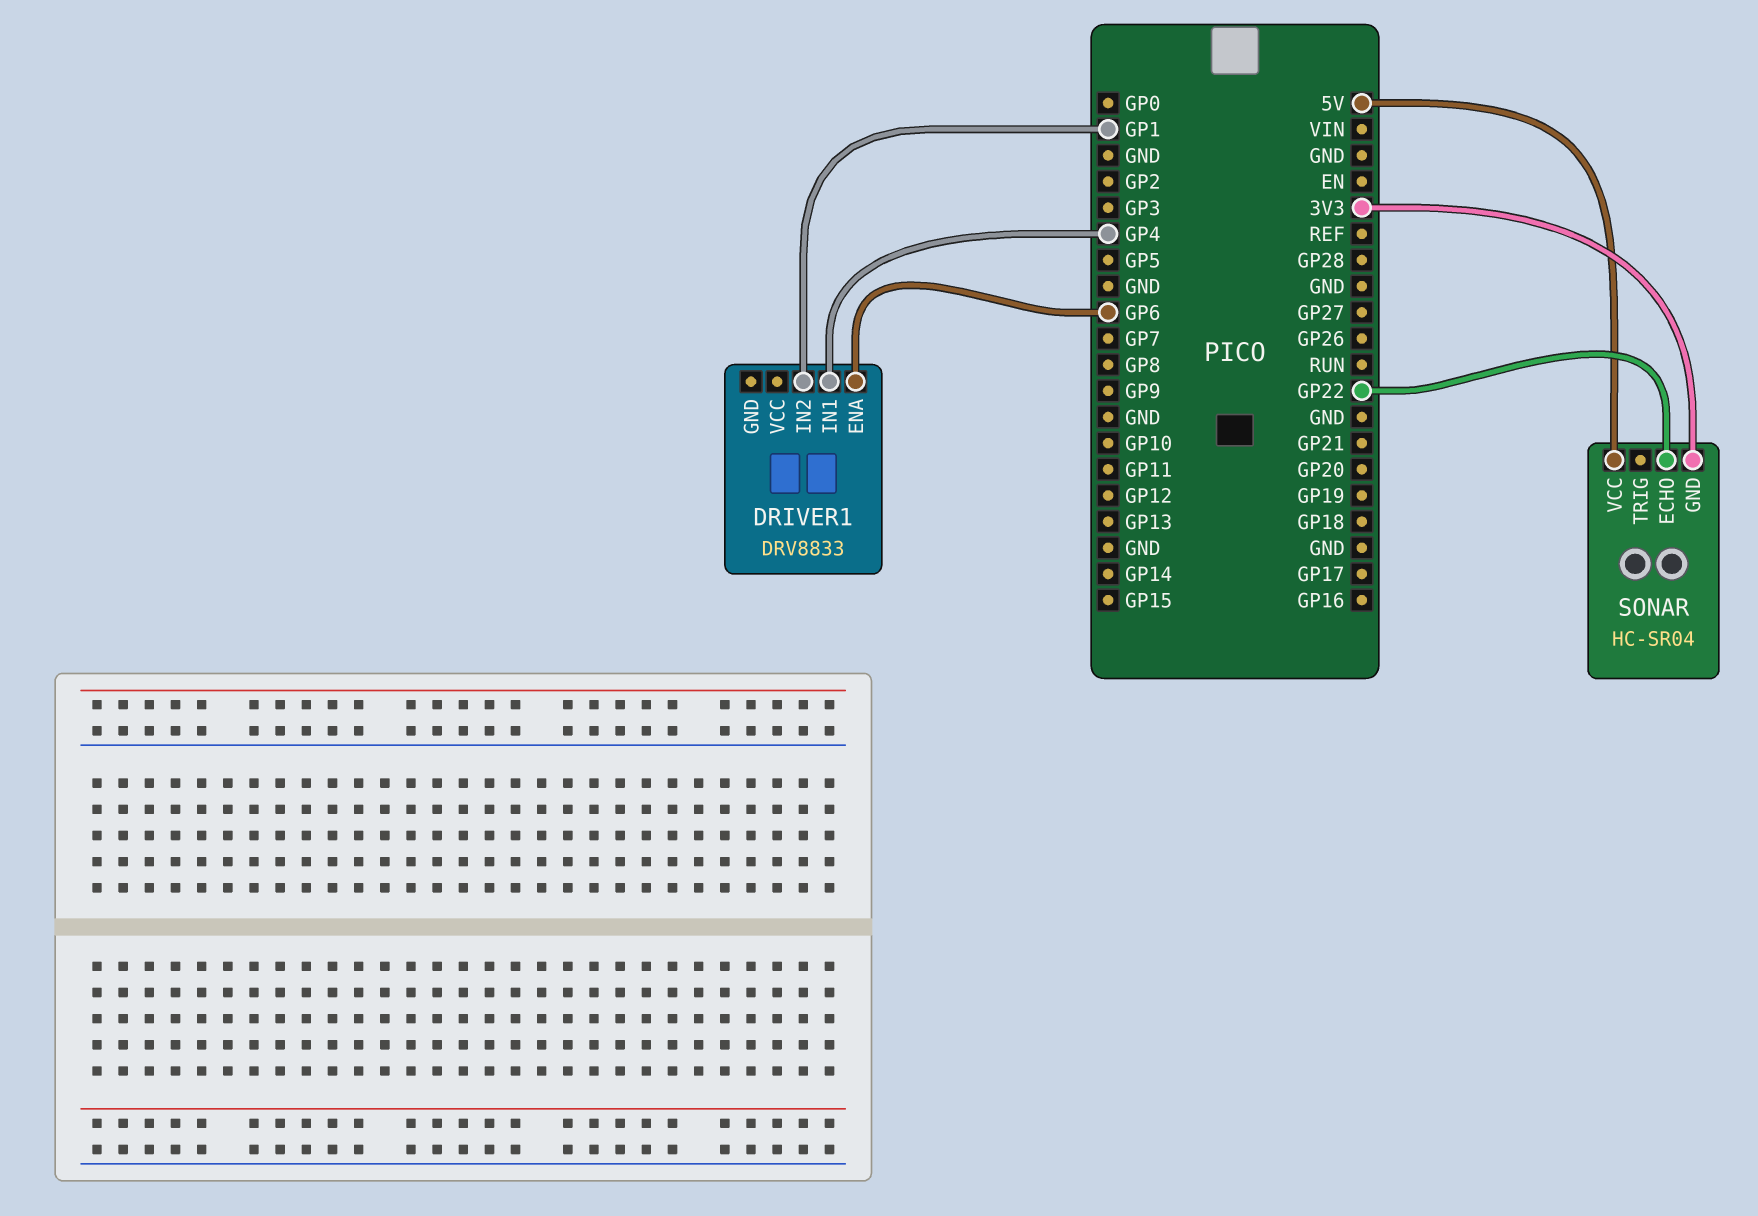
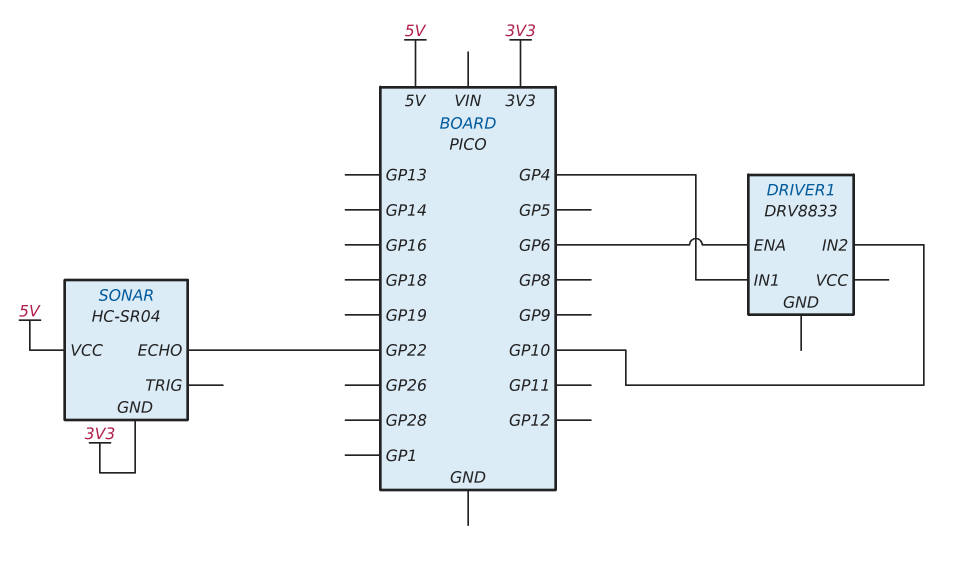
DRIVER1 pin IN2: GP1 -> GP10

